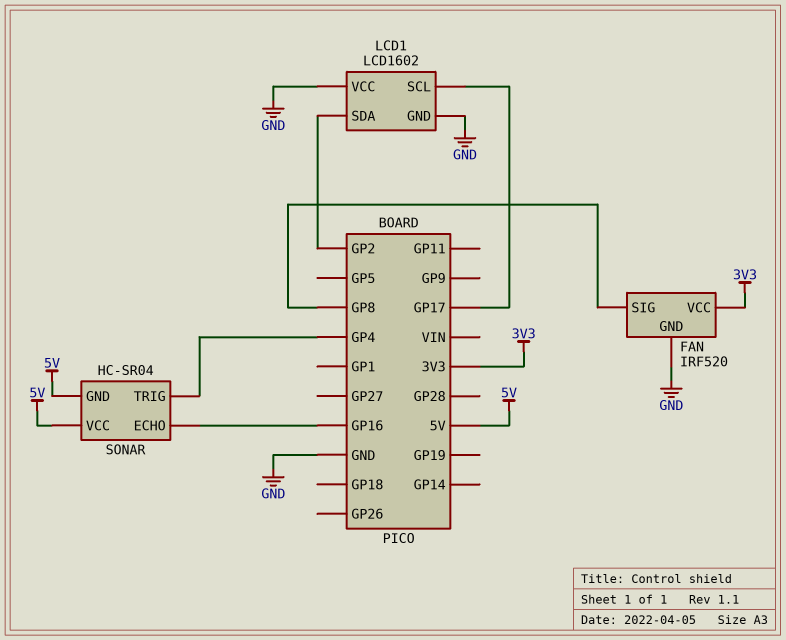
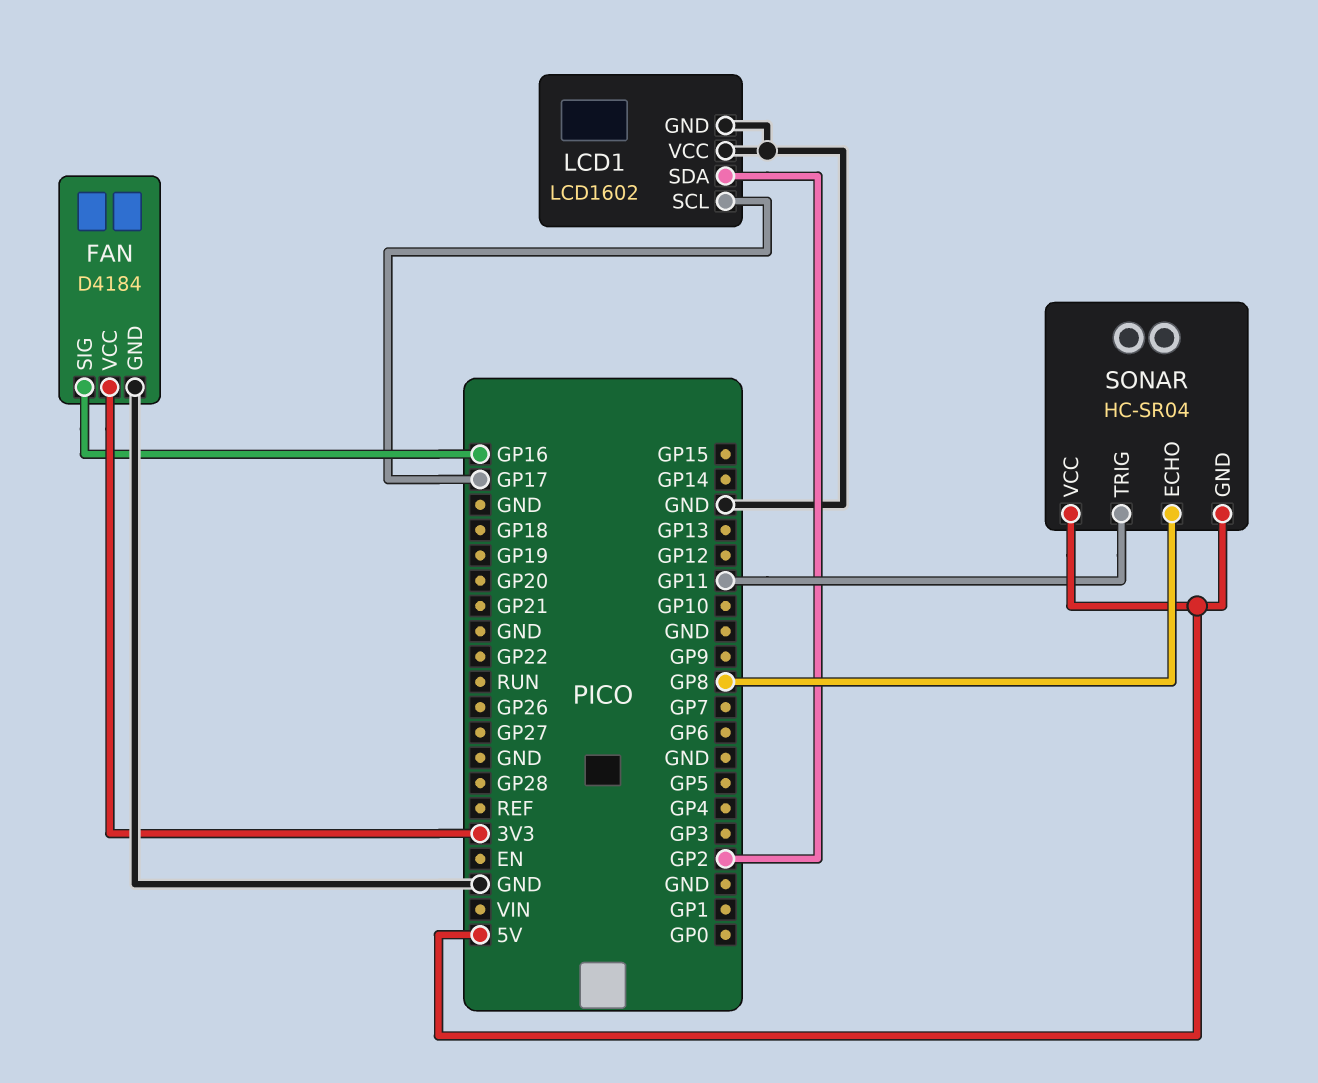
FAN: IRF520 -> D4184
FAN pin SIG: GP8 -> GP16
SONAR pin ECHO: GP16 -> GP8
SONAR pin TRIG: GP4 -> GP11

